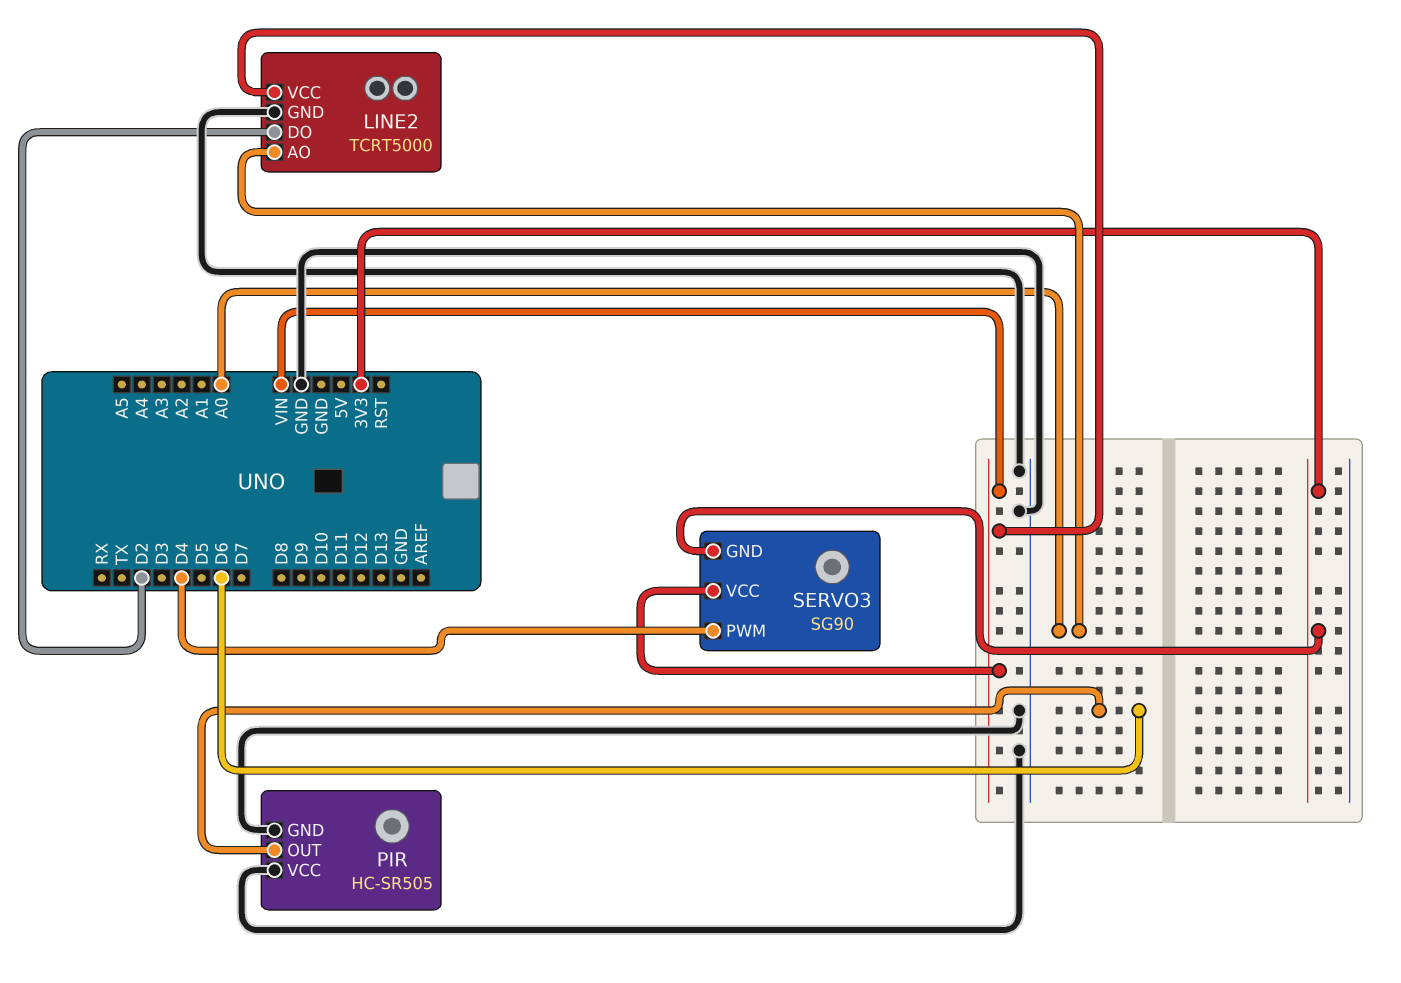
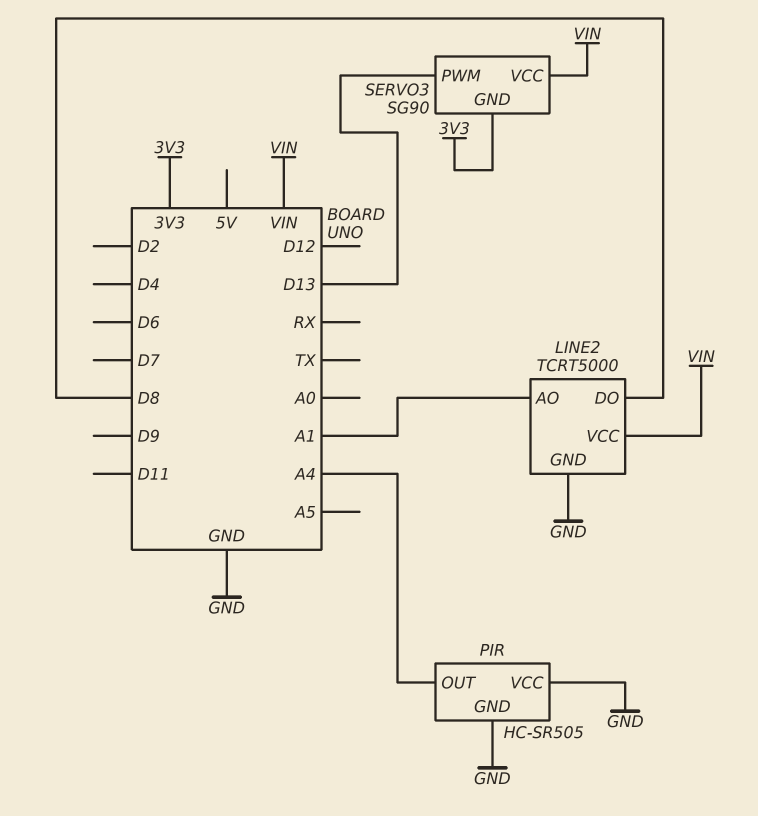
LINE2 pin AO: A0 -> A1
LINE2 pin DO: D2 -> D8
PIR pin OUT: D6 -> A4
SERVO3 pin PWM: D4 -> D13

